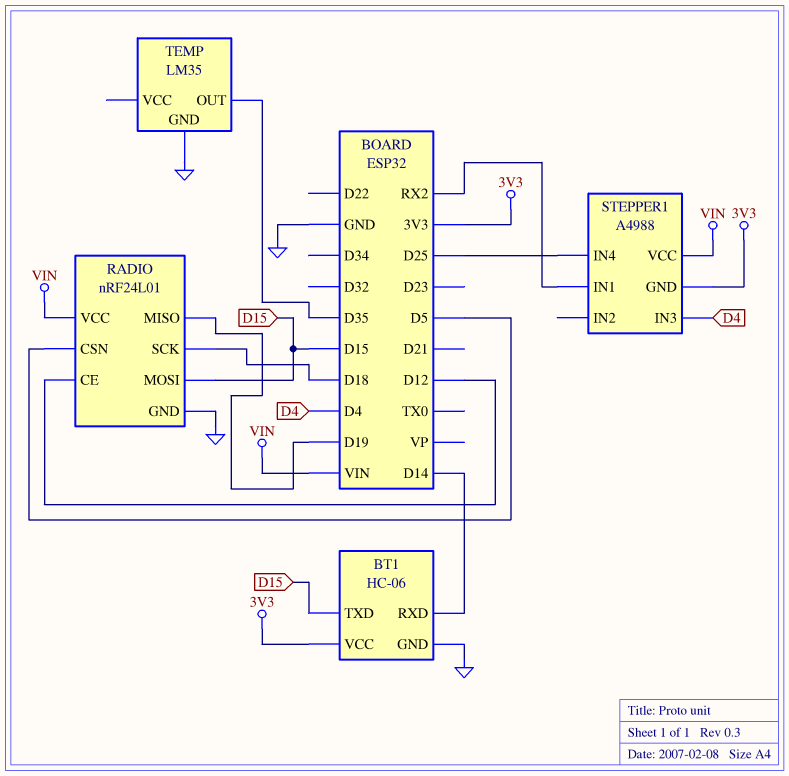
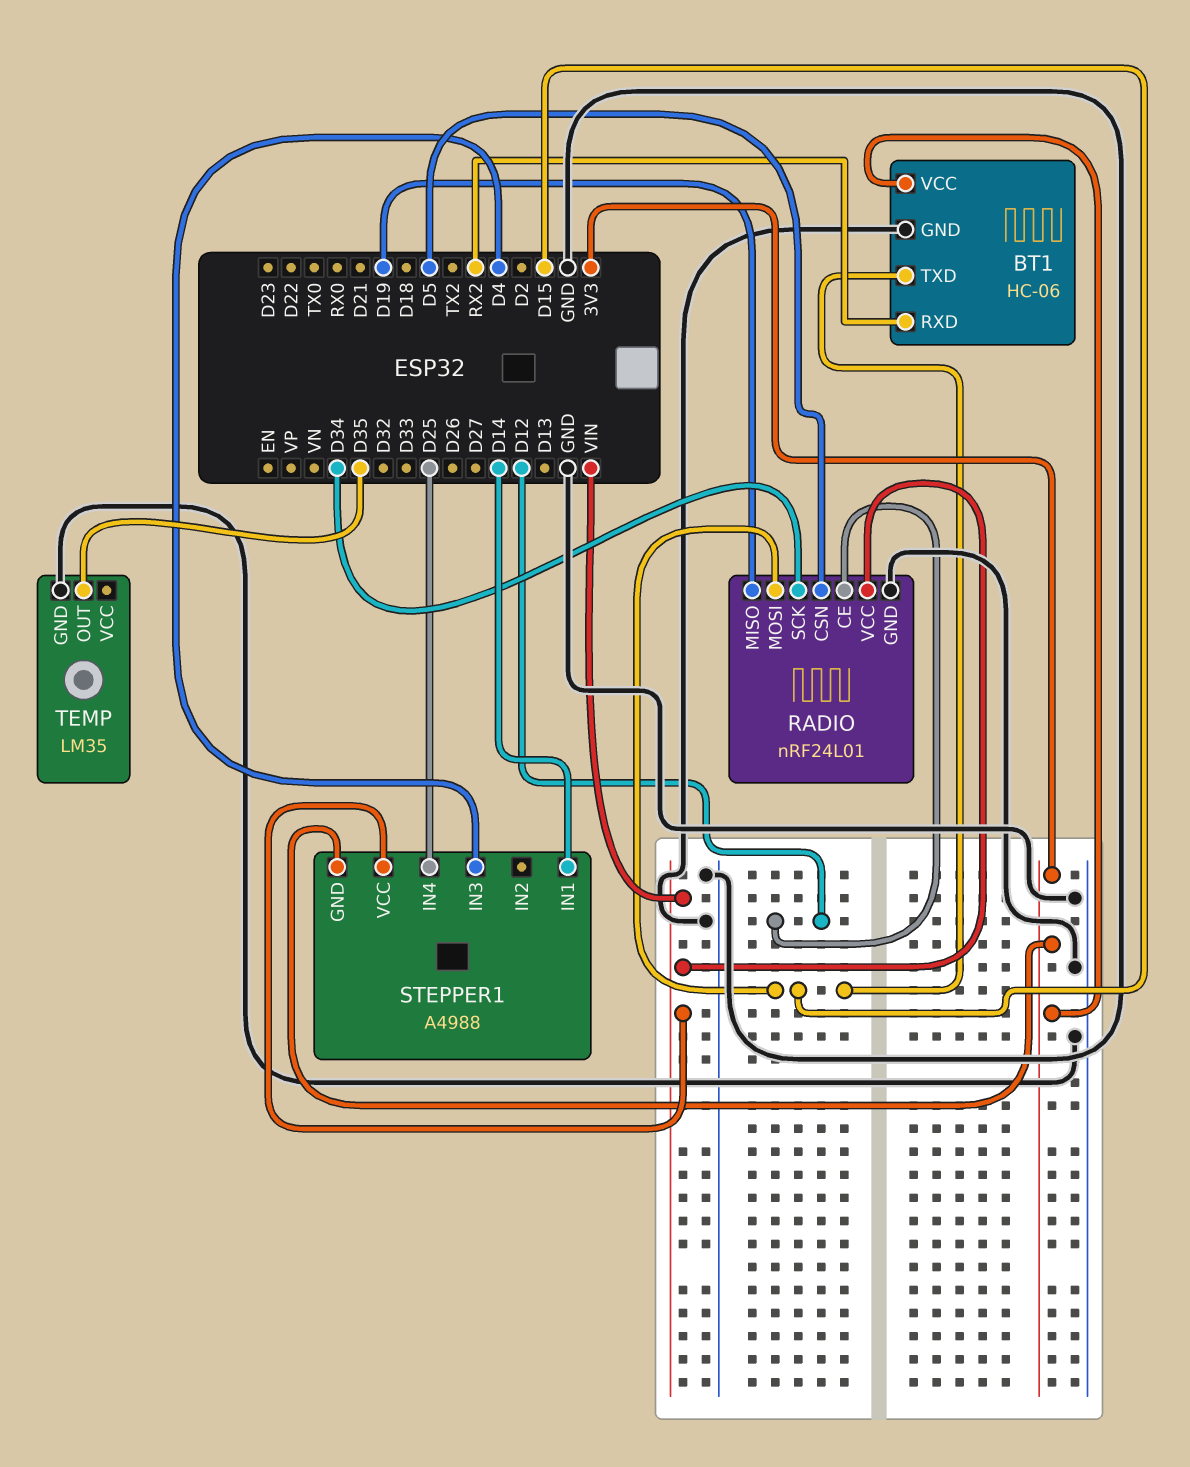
BT1 pin RXD: D14 -> RX2
RADIO pin SCK: D18 -> D34
STEPPER1 pin IN1: RX2 -> D14

